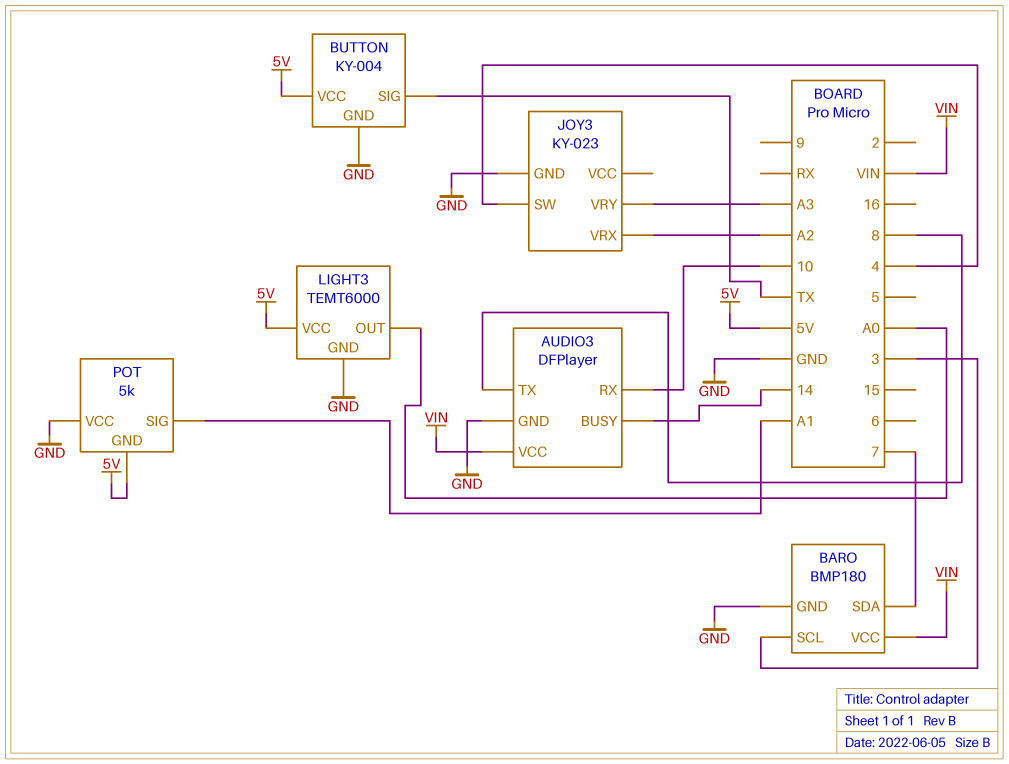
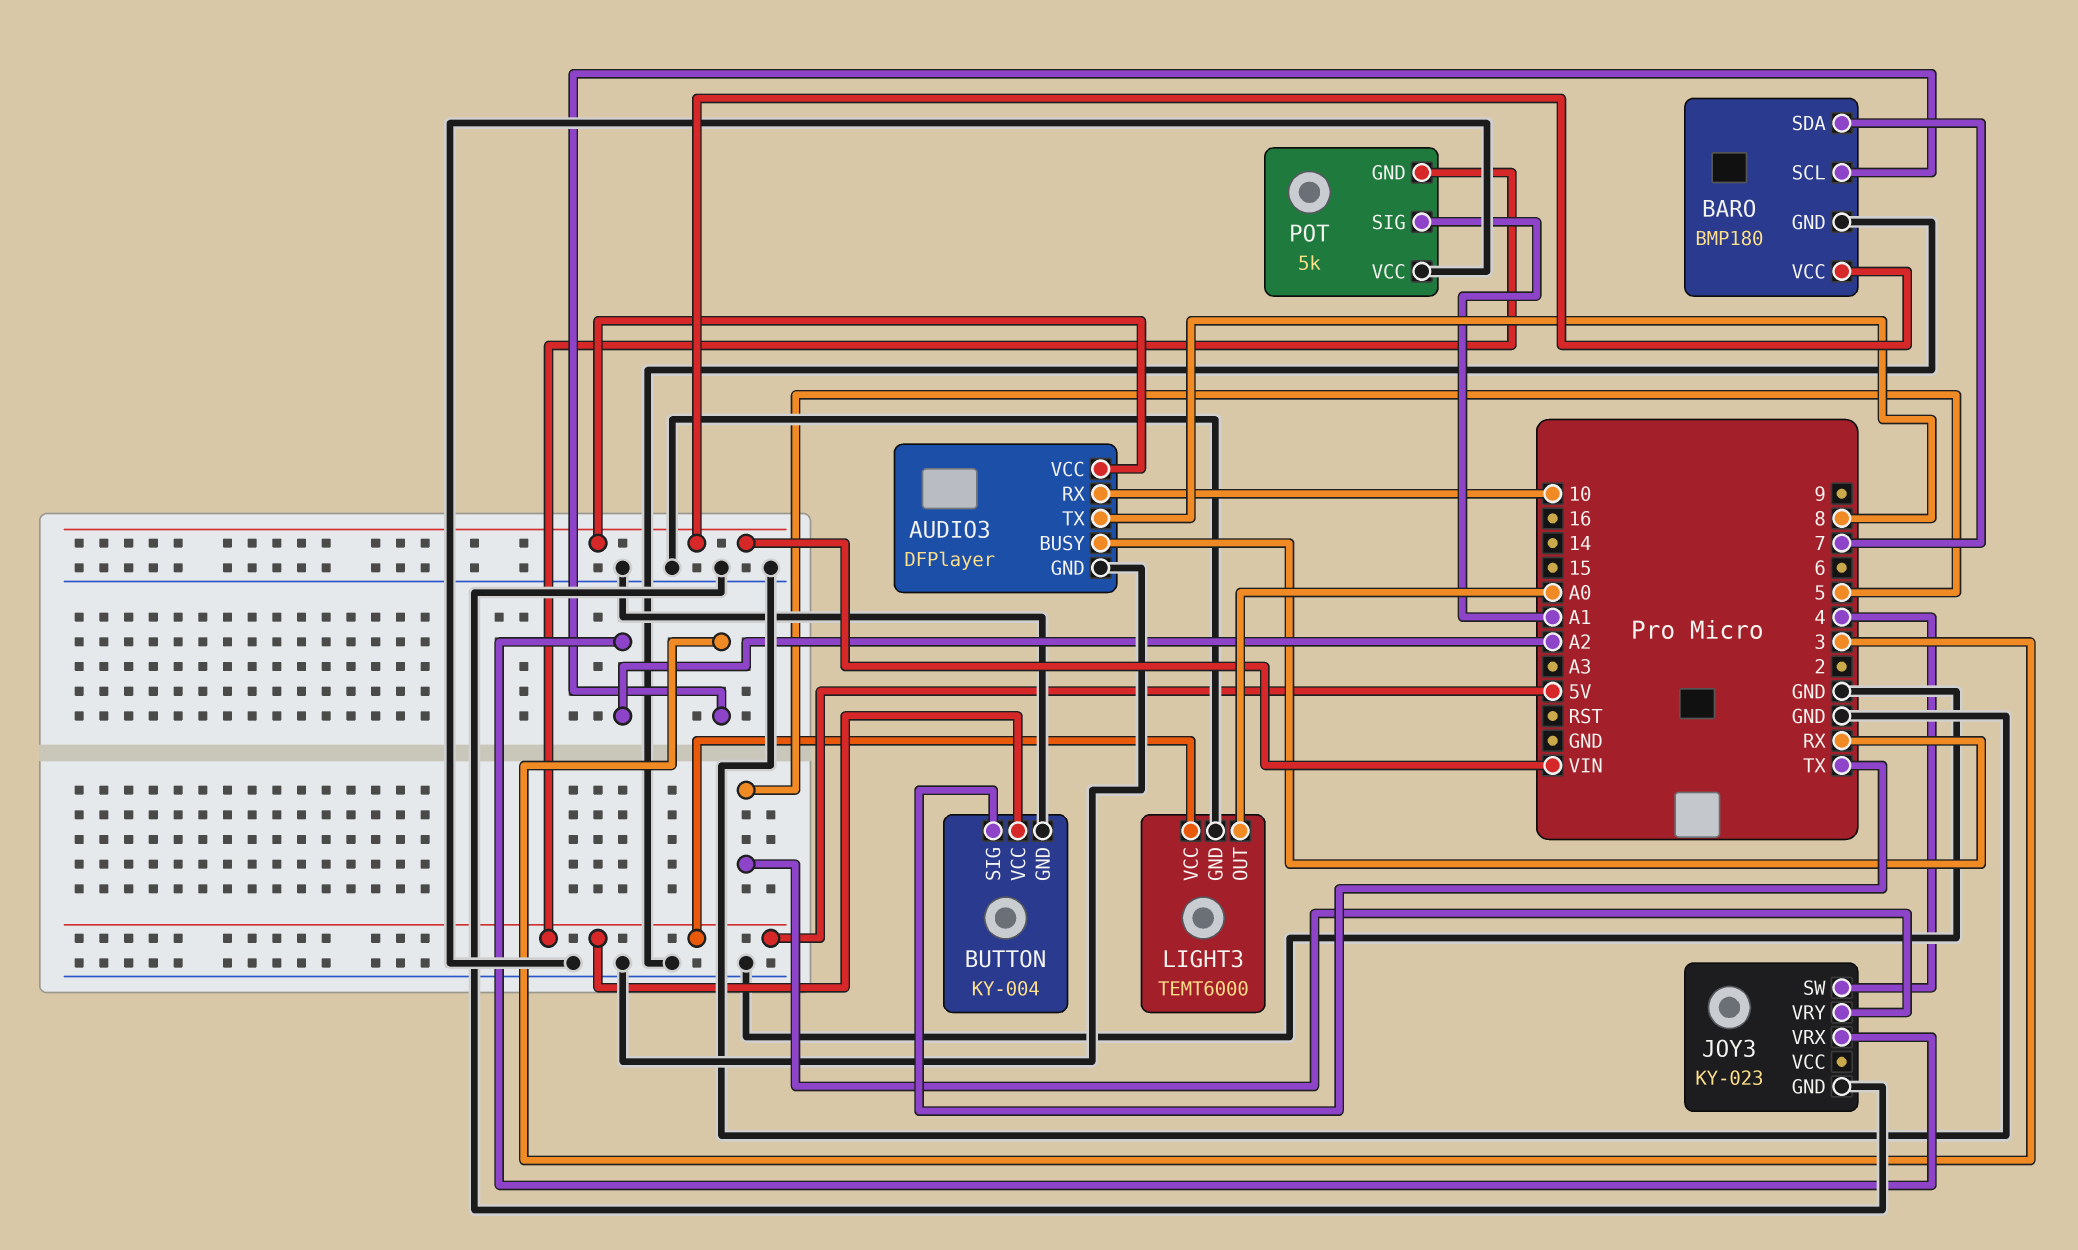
AUDIO3 pin BUSY: 14 -> RX
JOY3 pin VRY: A3 -> 5

